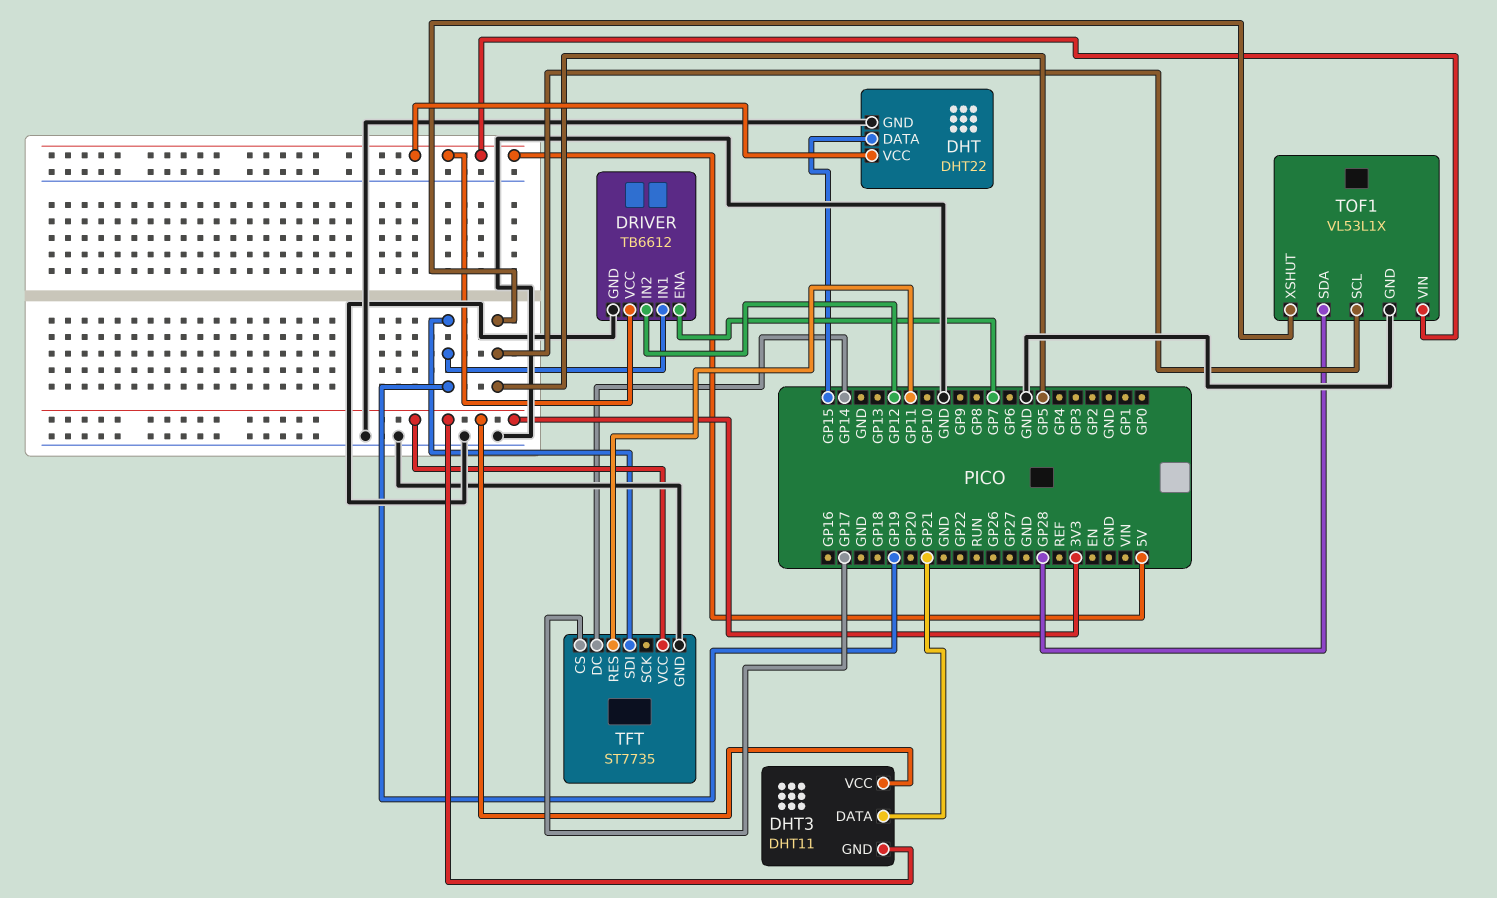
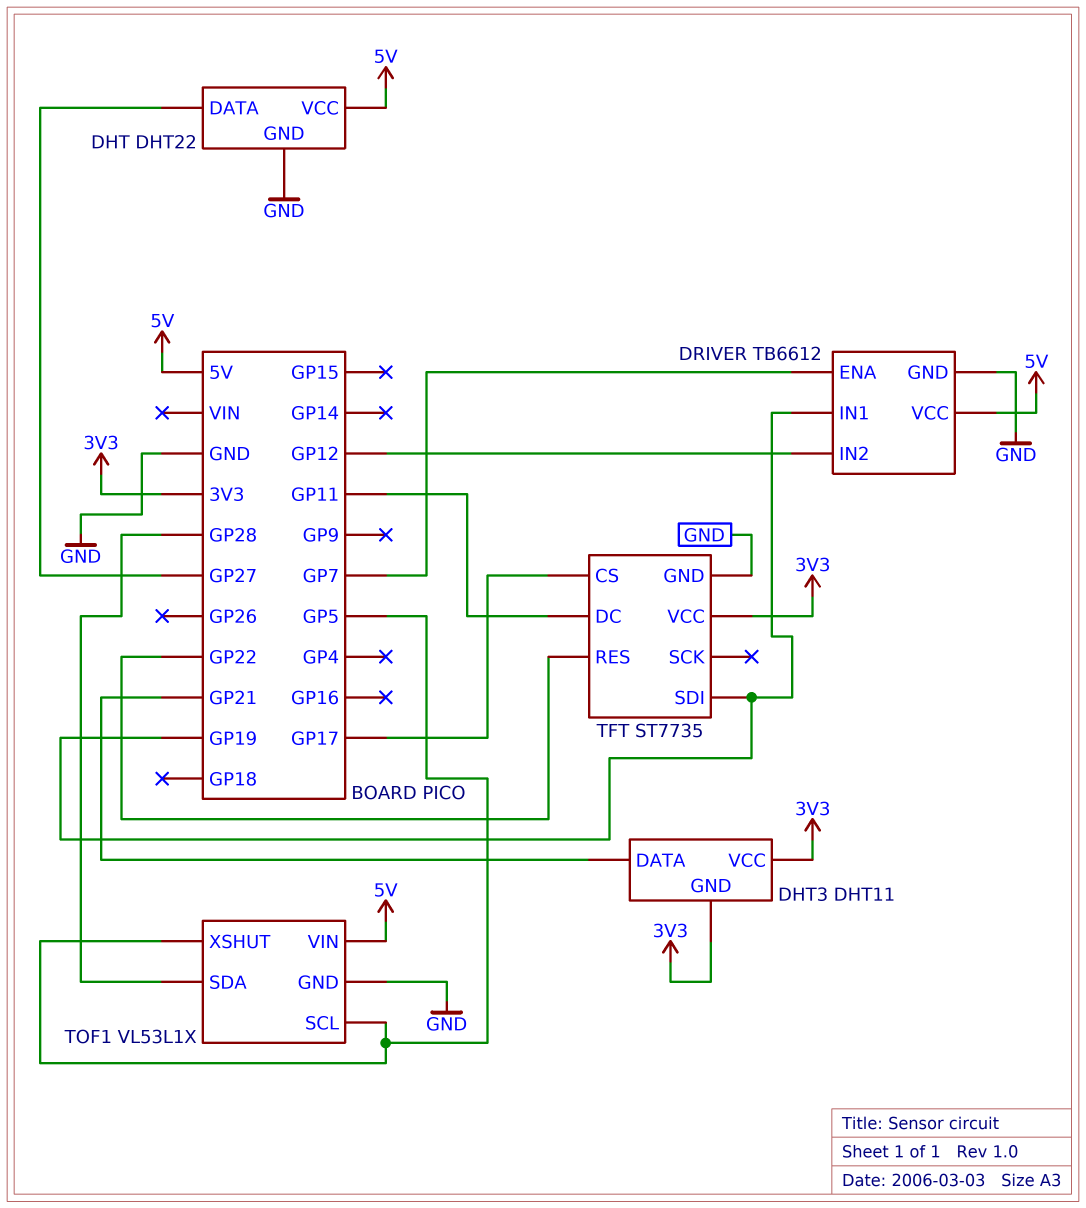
DHT pin DATA: GP15 -> GP27
TFT pin DC: GP14 -> GP11
TFT pin RES: GP11 -> GP22

